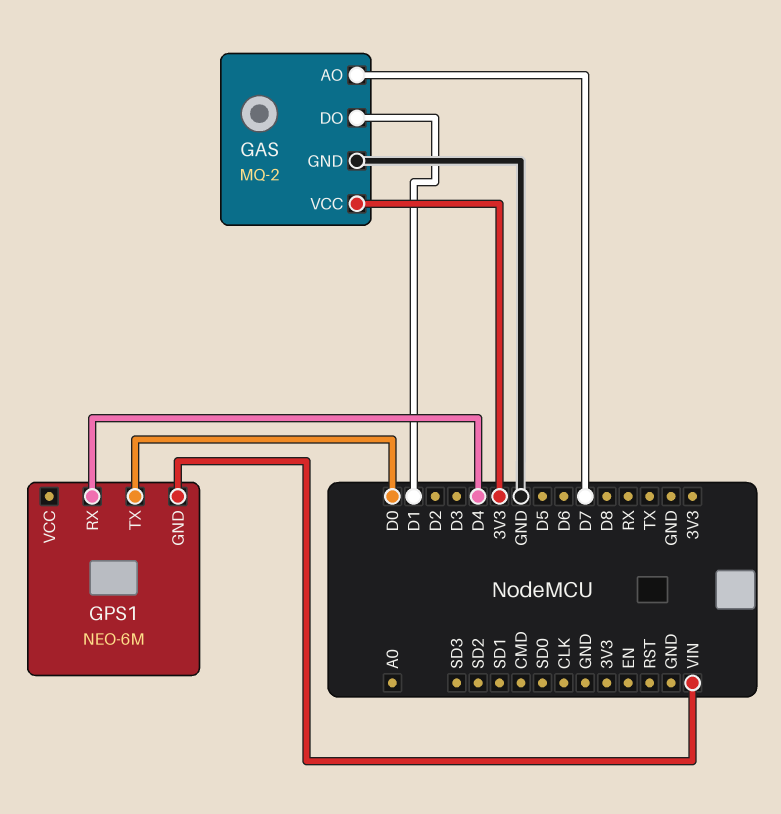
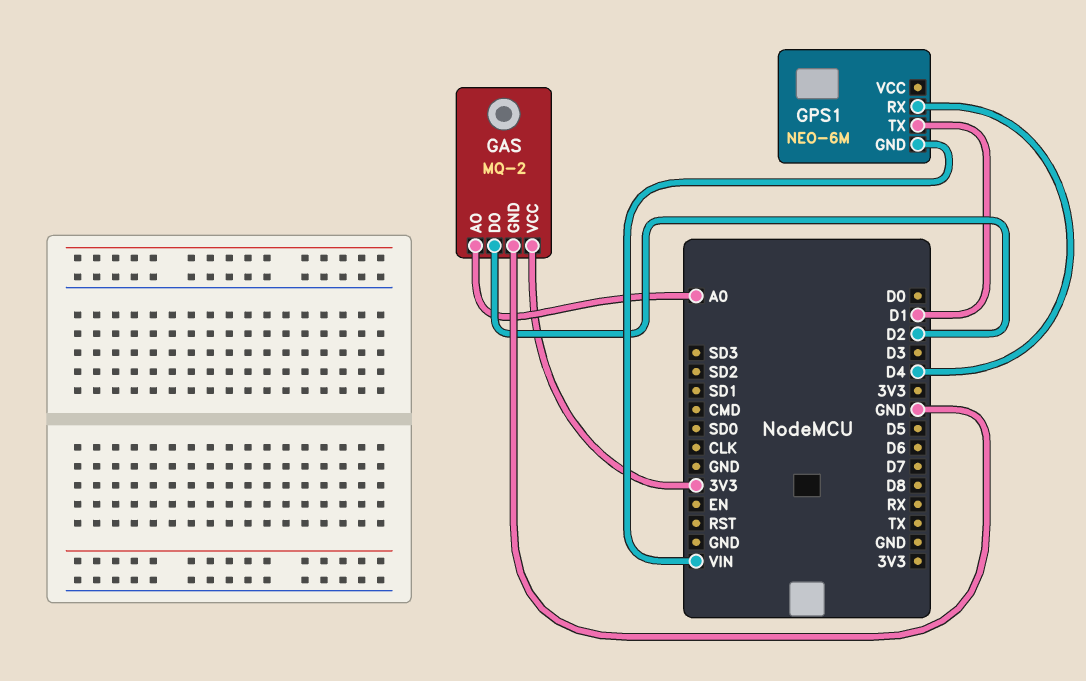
GAS pin AO: D7 -> A0
GAS pin DO: D1 -> D2
GPS1 pin TX: D0 -> D1

